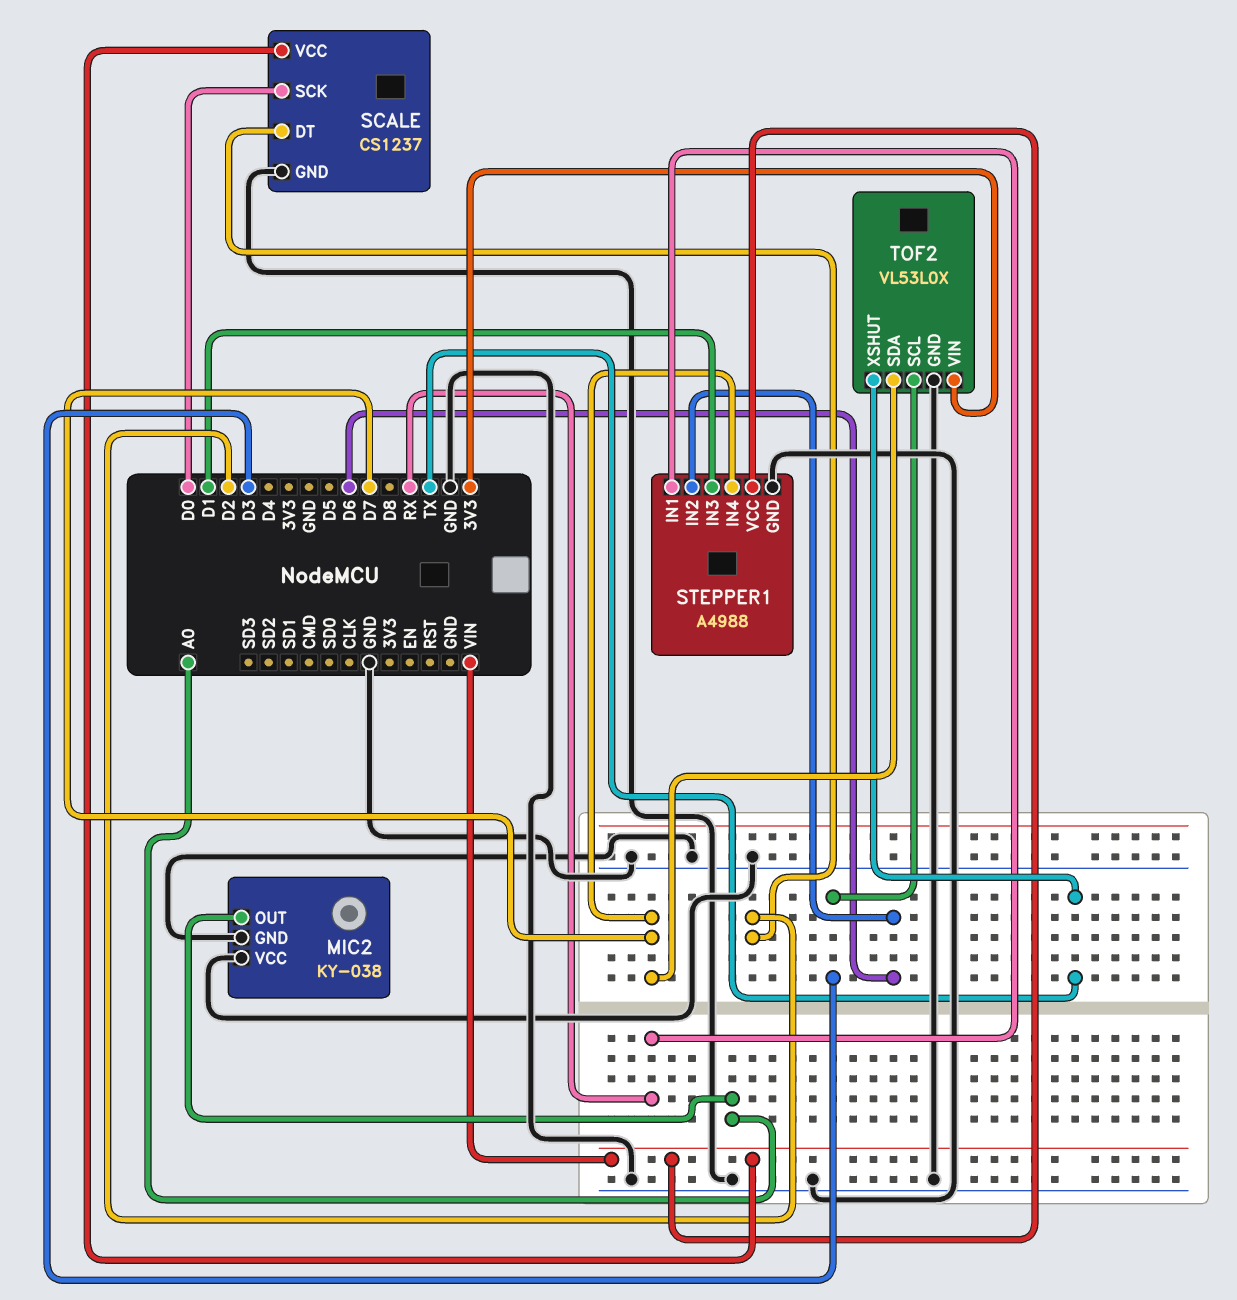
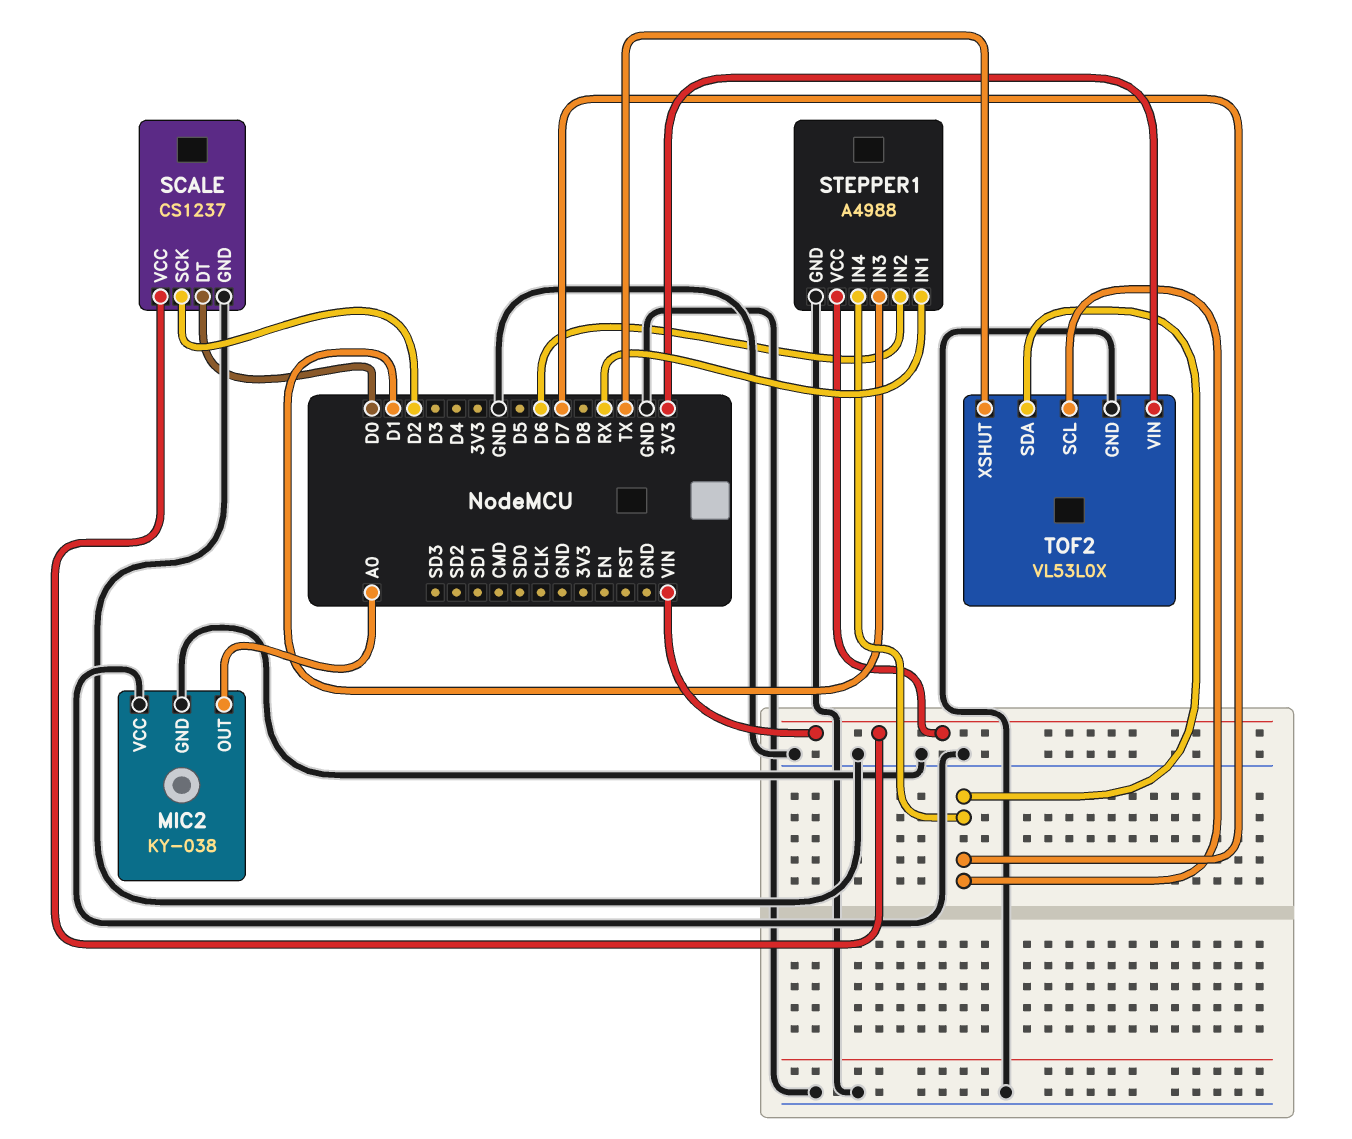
SCALE pin DT: D2 -> D0
SCALE pin SCK: D0 -> D2
TOF2 pin SCL: D3 -> D7

